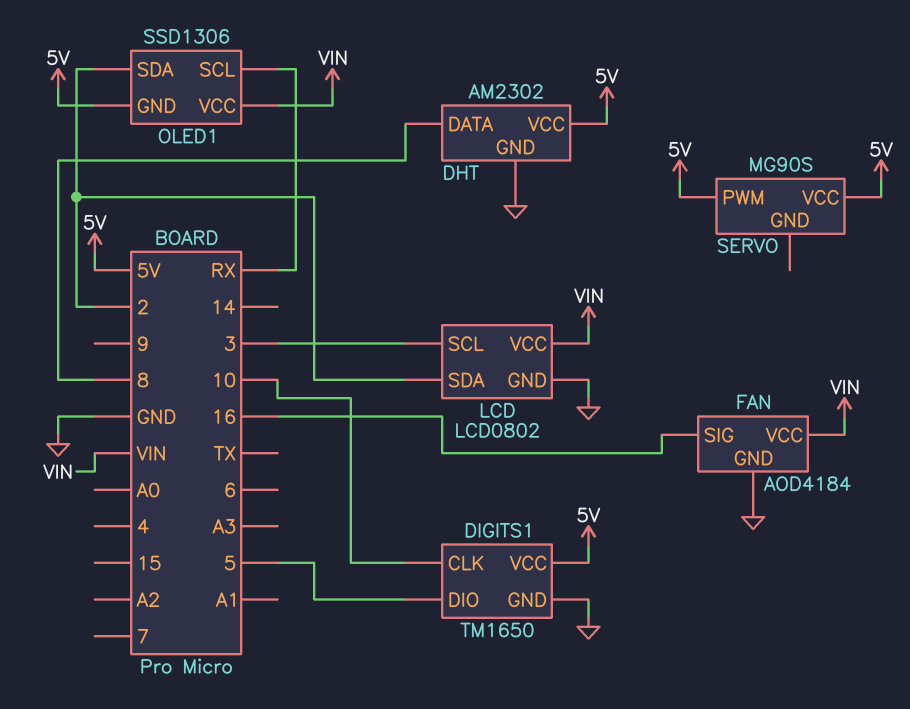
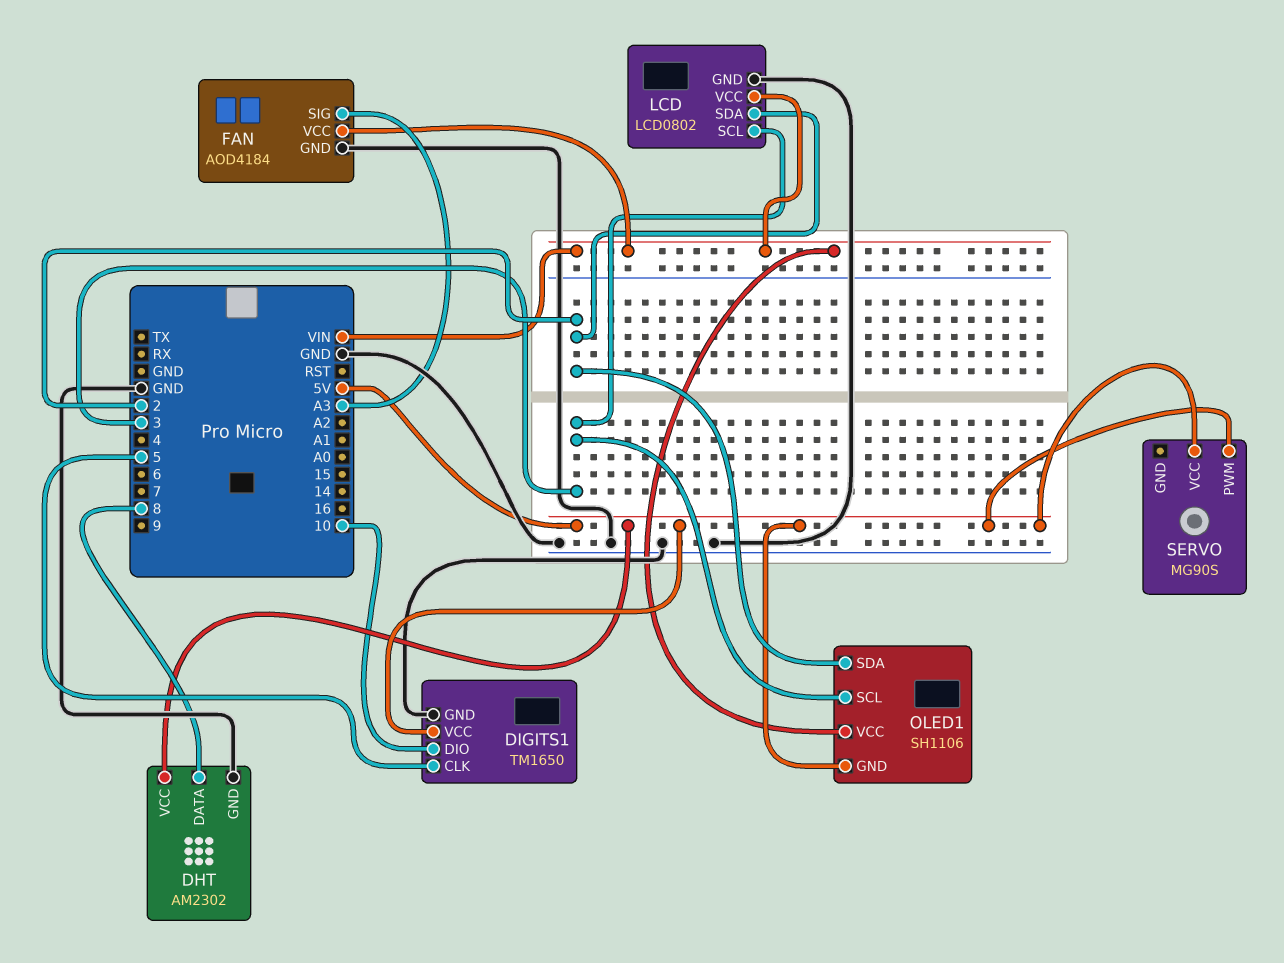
DIGITS1 pin CLK: 10 -> 5
DIGITS1 pin DIO: 5 -> 10
FAN pin SIG: 16 -> A3
OLED1: SSD1306 -> SH1106
OLED1 pin SCL: RX -> 3

